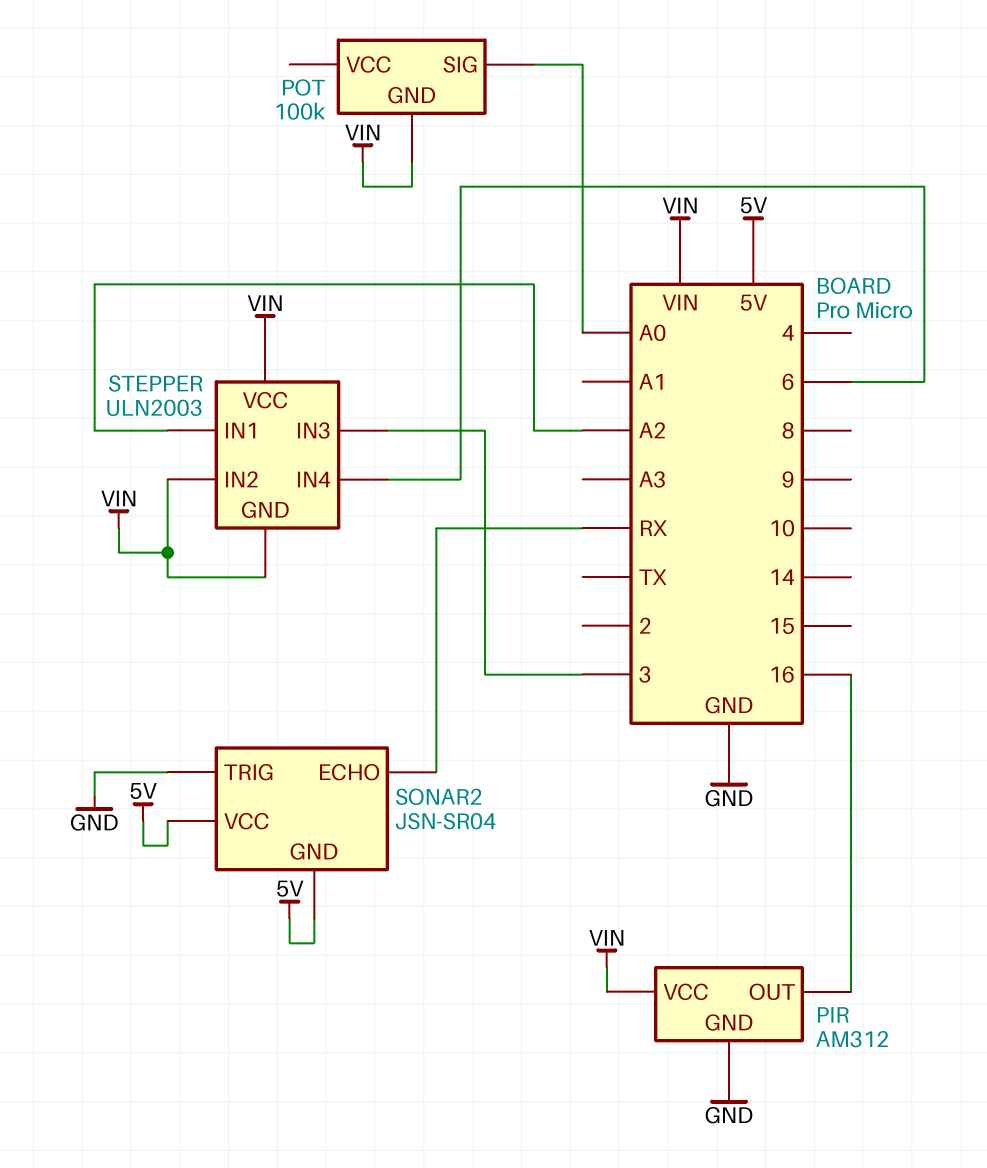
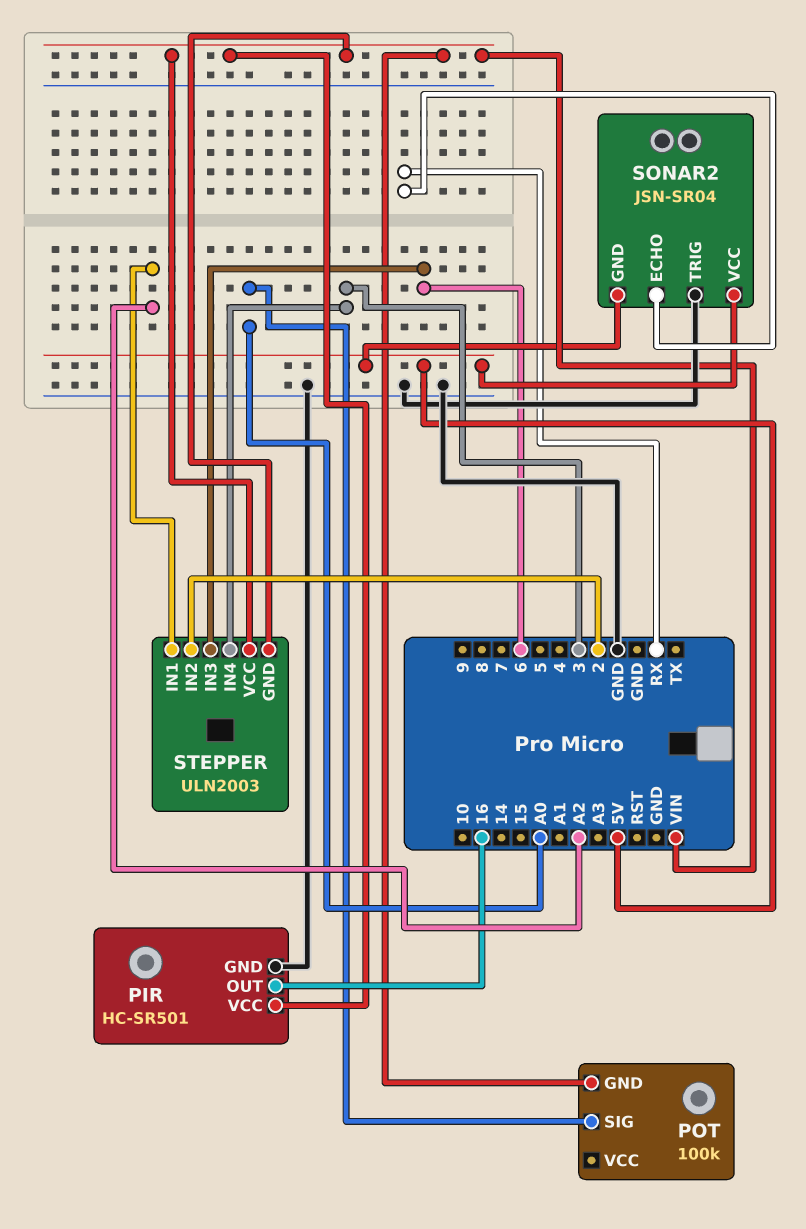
PIR: AM312 -> HC-SR501
STEPPER pin IN2: VIN -> 2
STEPPER pin IN3: 3 -> 6
STEPPER pin IN4: 6 -> 3

